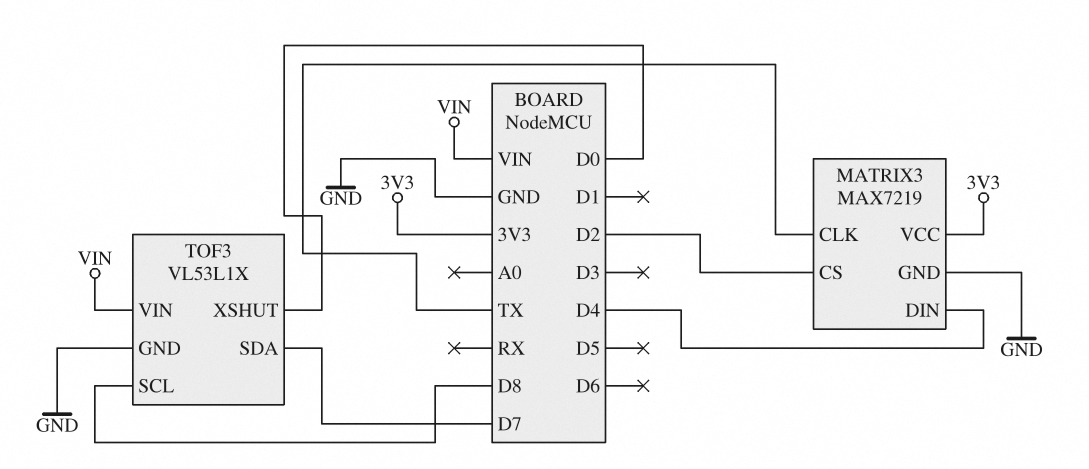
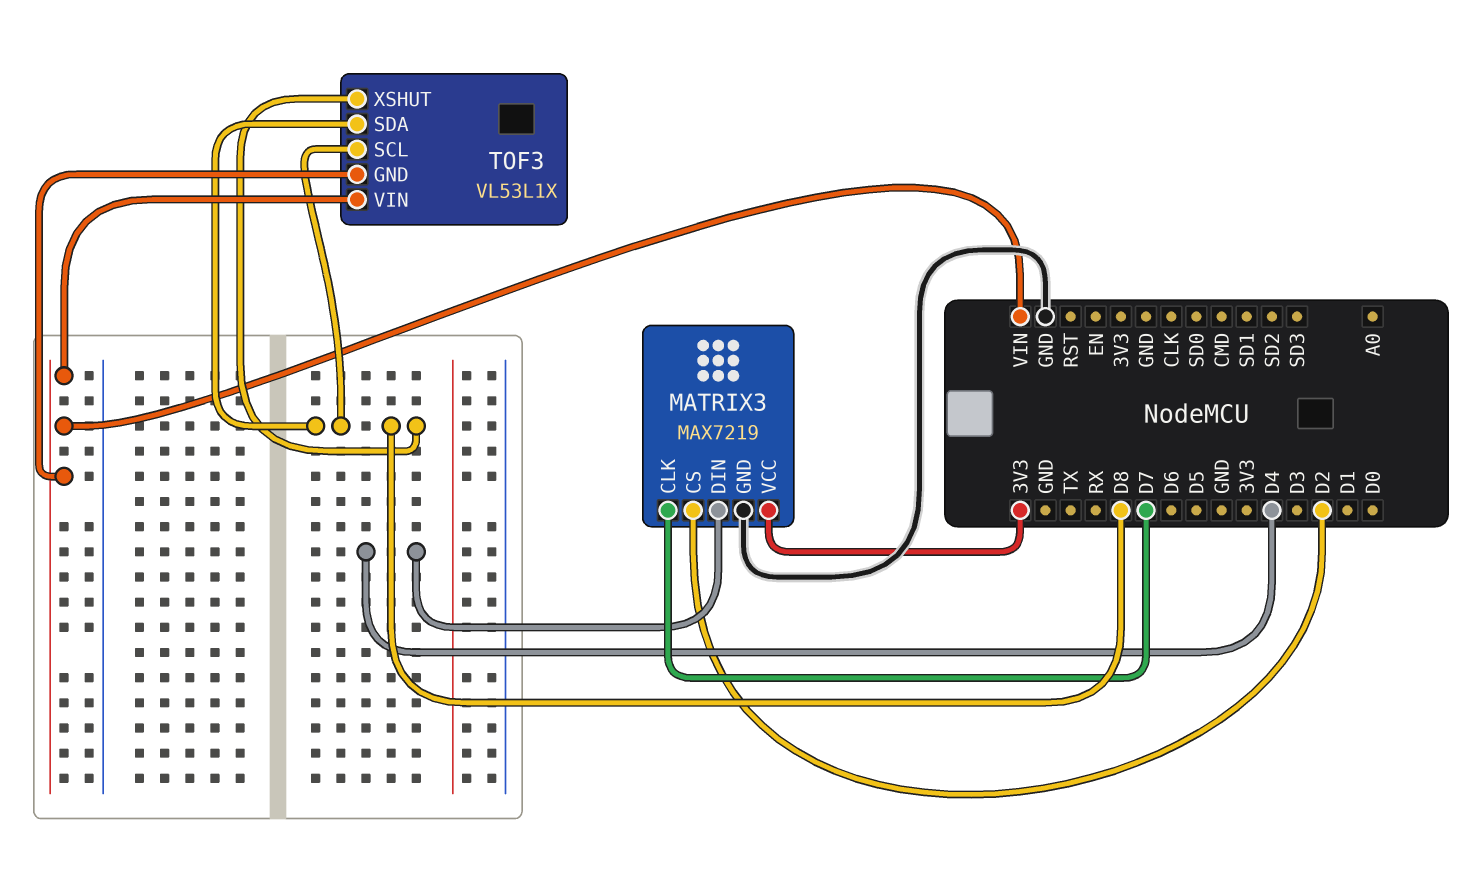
MATRIX3 pin CLK: TX -> D7
TOF3 pin GND: GND -> VIN
TOF3 pin SDA: D7 -> D8
TOF3 pin XSHUT: D0 -> D8

